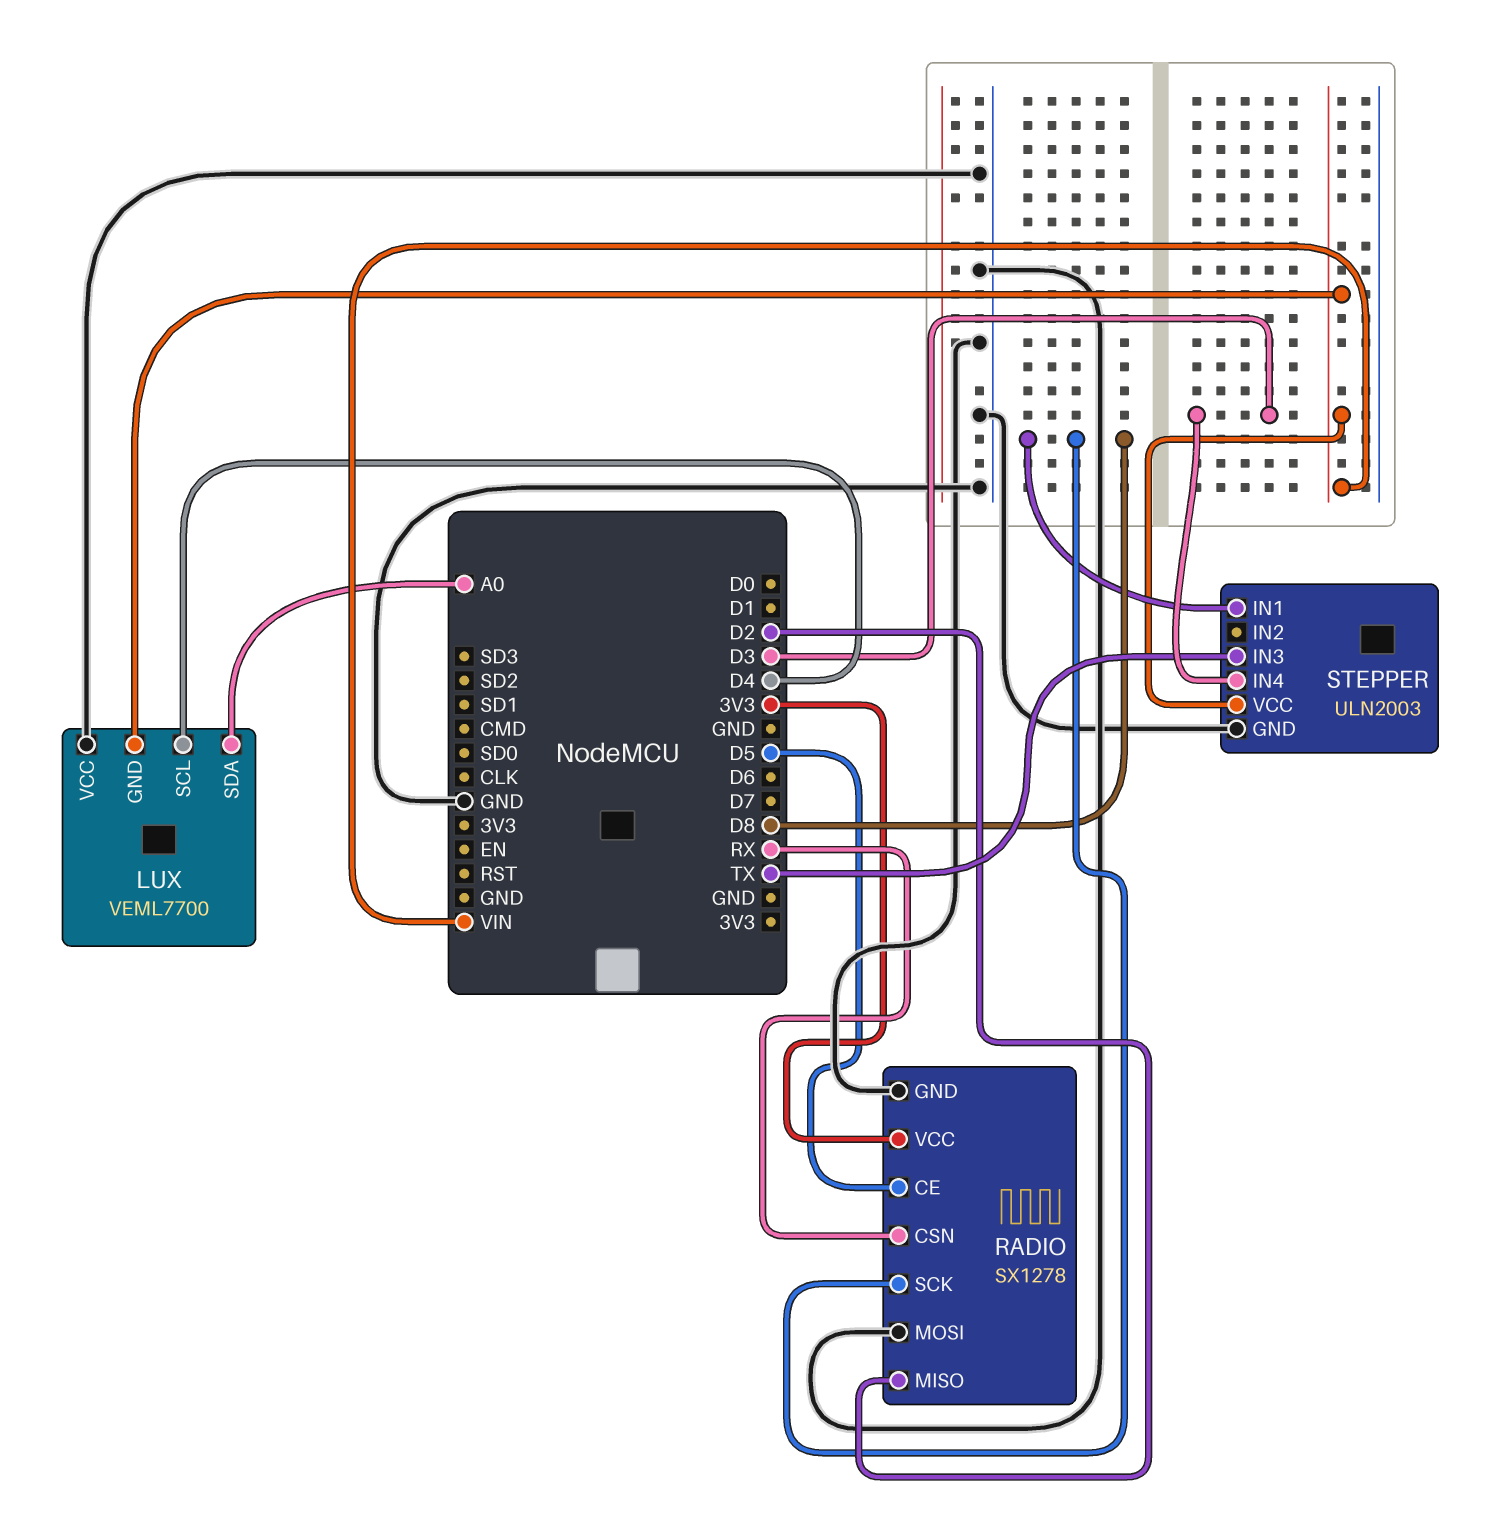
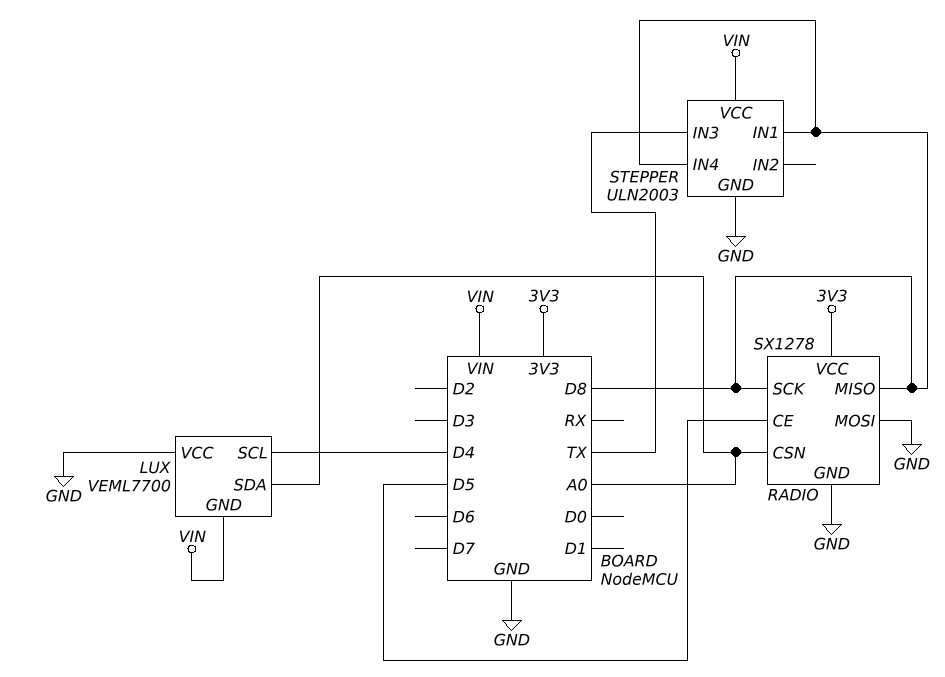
RADIO pin CSN: RX -> A0
RADIO pin MISO: D2 -> D8
STEPPER pin IN4: D3 -> D8

